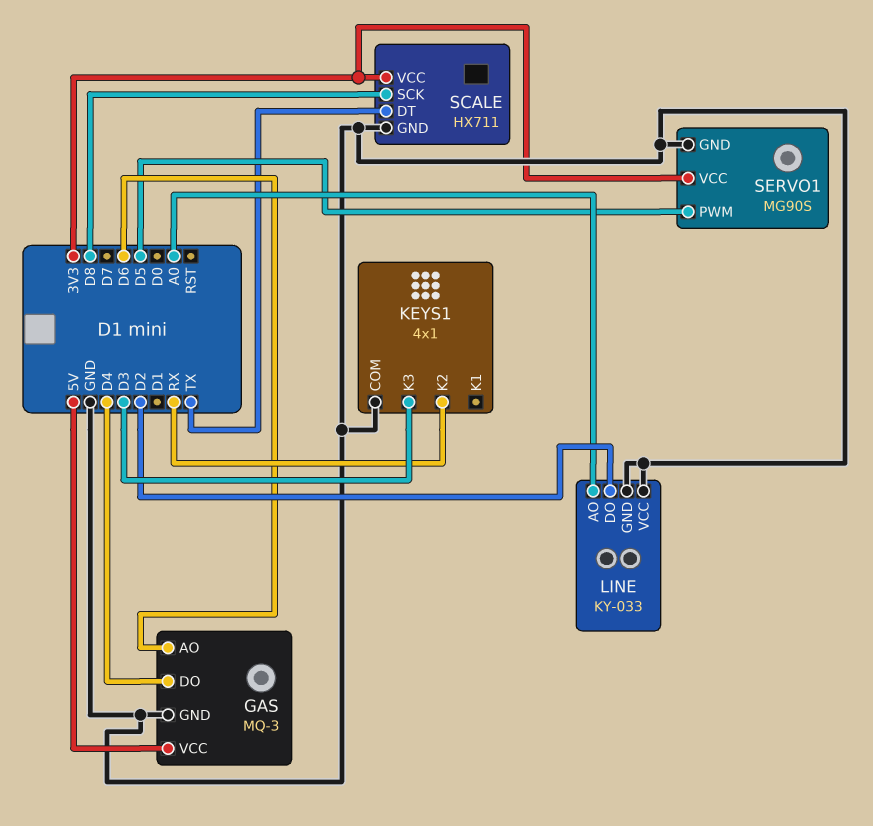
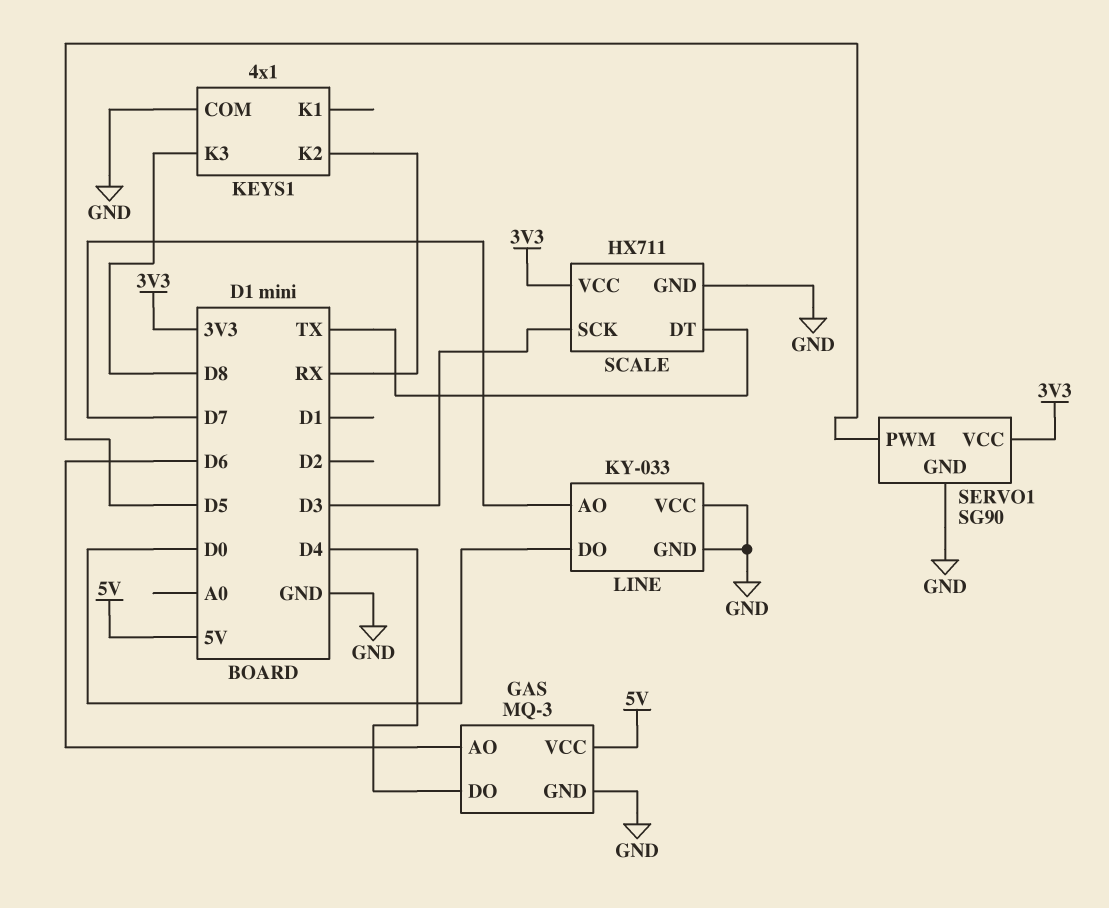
KEYS1 pin K3: D3 -> D8
LINE pin AO: A0 -> D7
LINE pin DO: D2 -> D0
SCALE pin SCK: D8 -> D3
SERVO1: MG90S -> SG90

